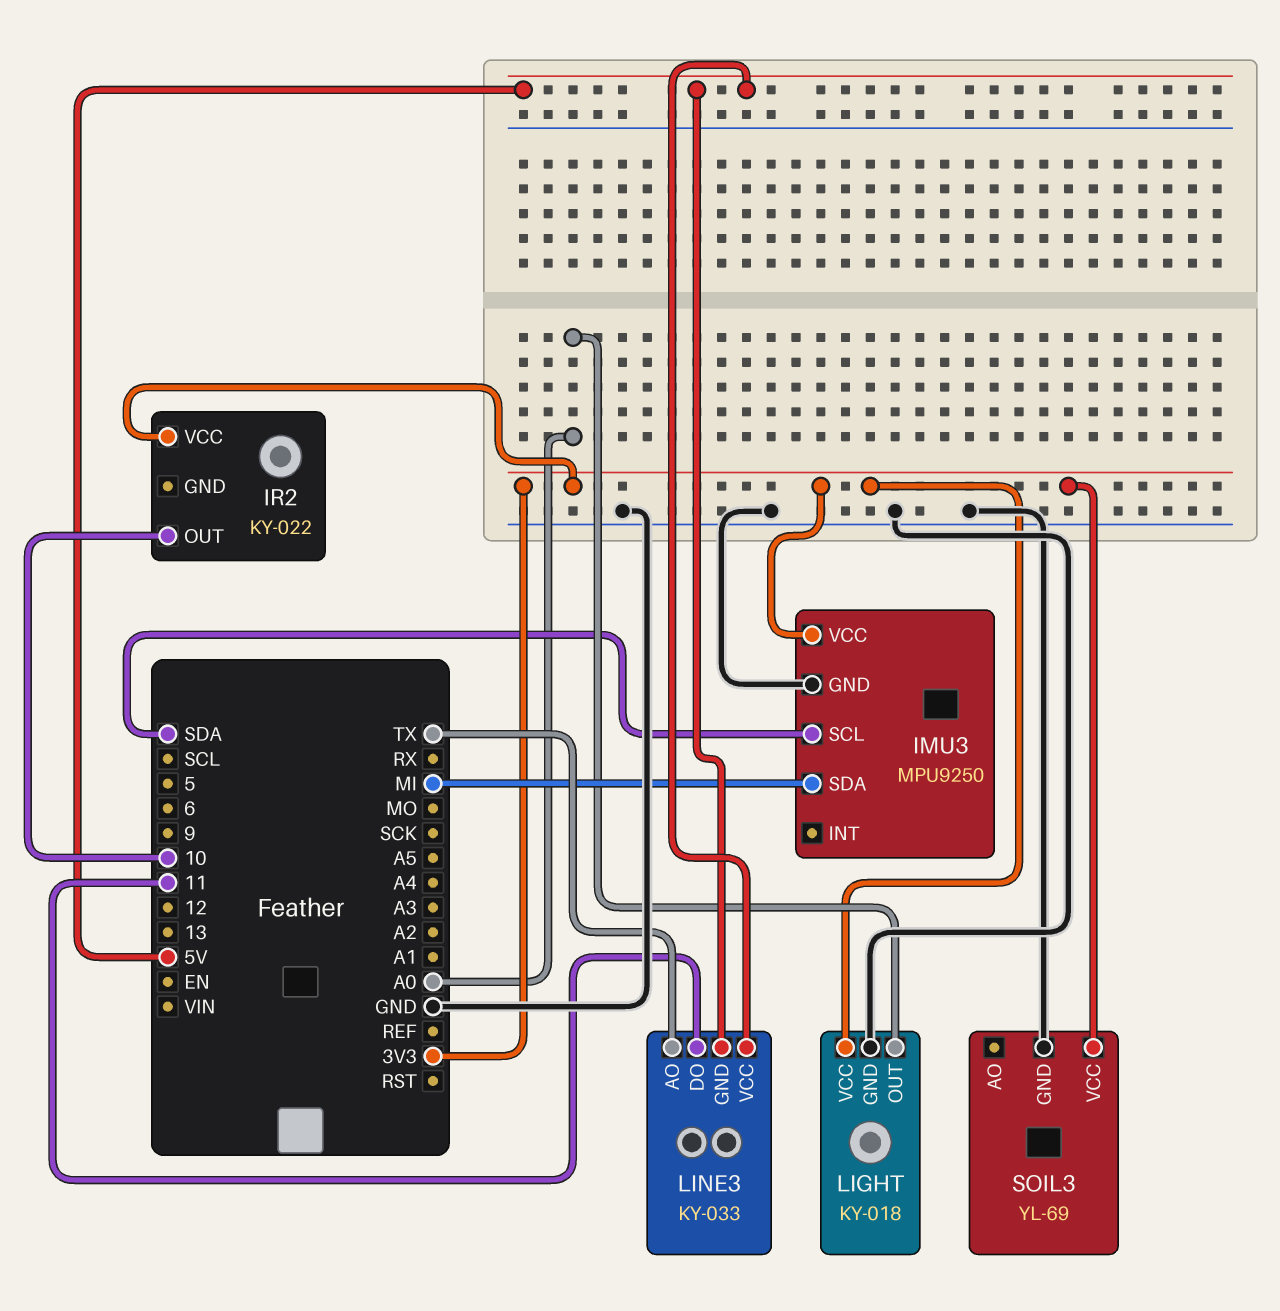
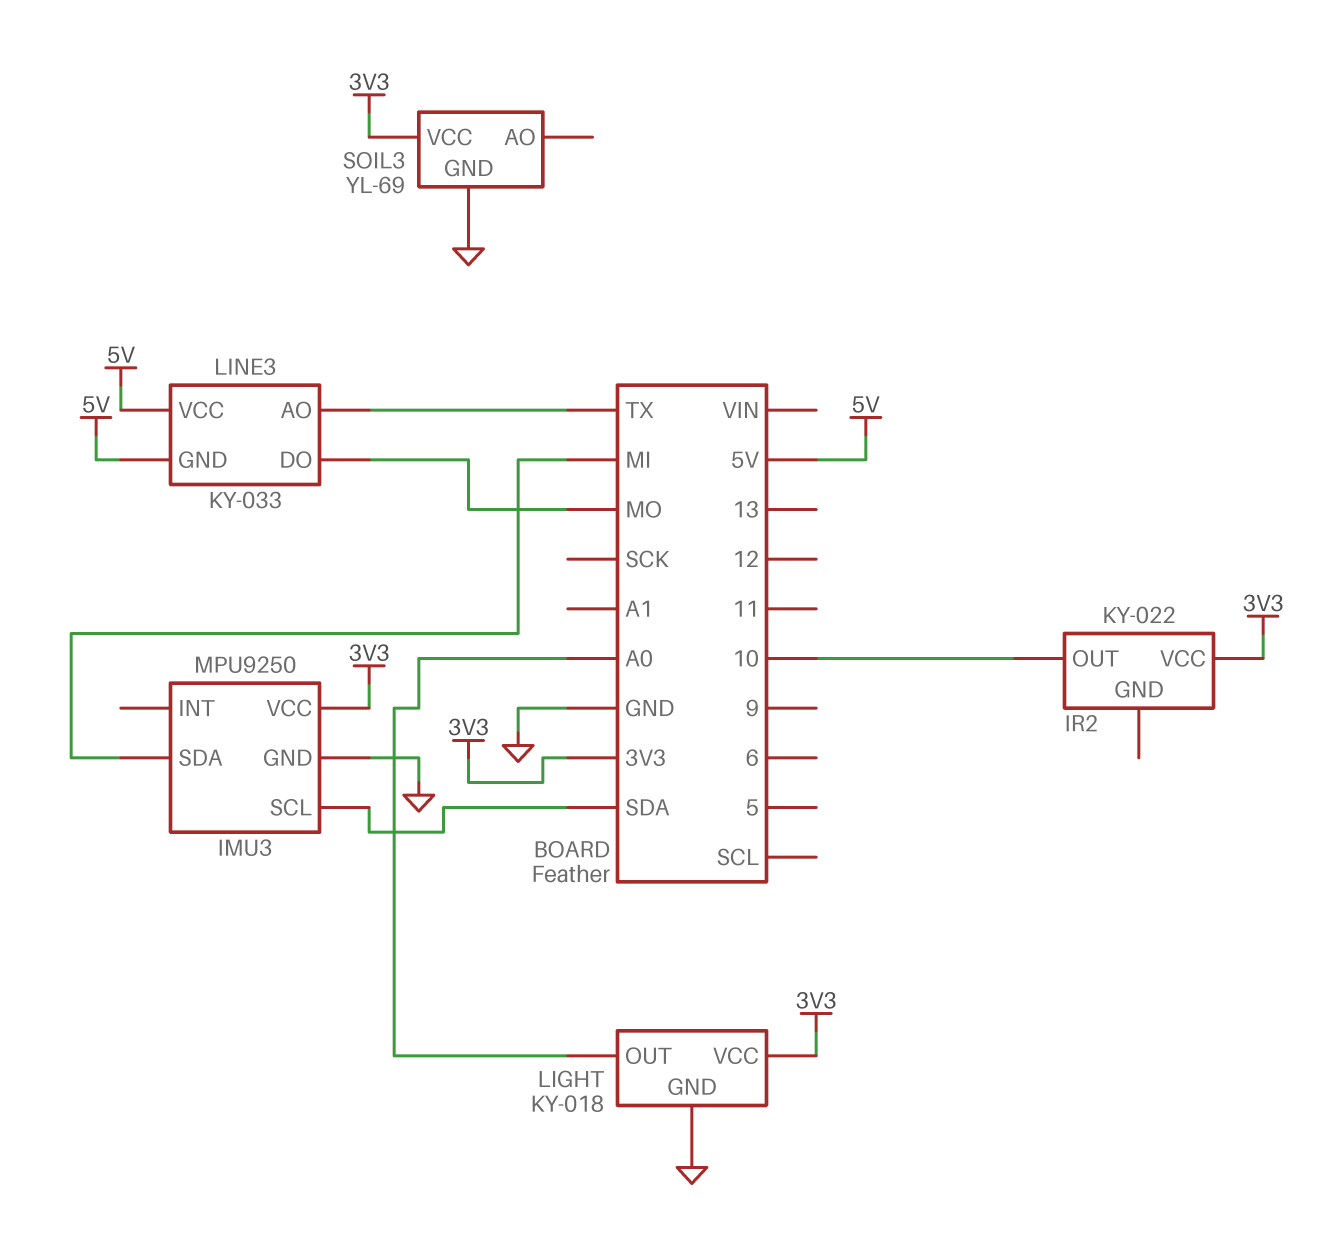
LINE3 pin DO: 11 -> MO

